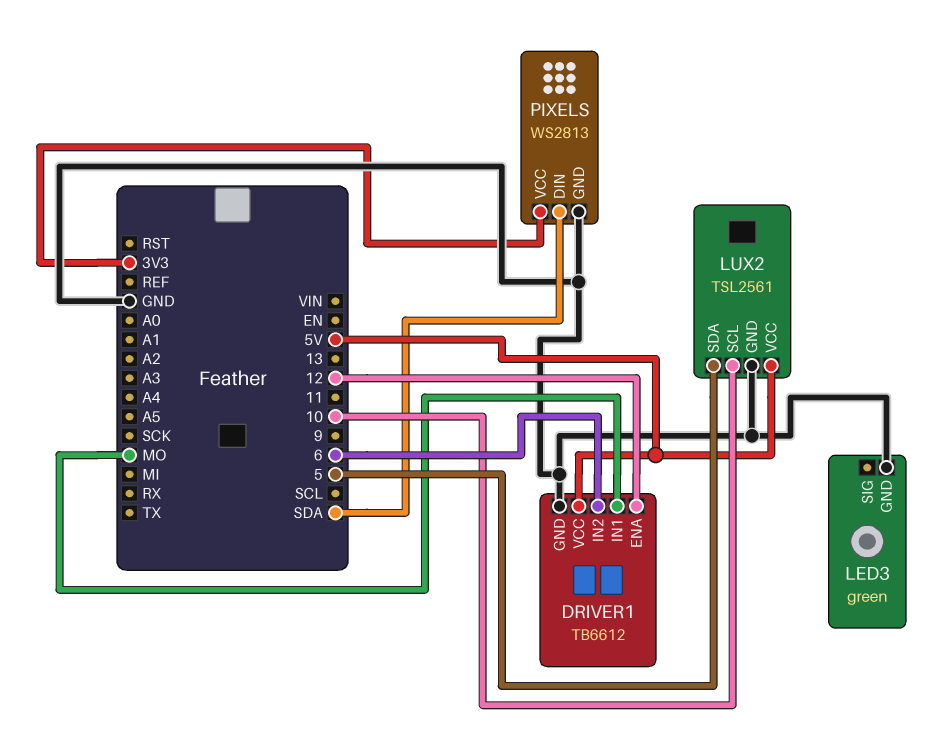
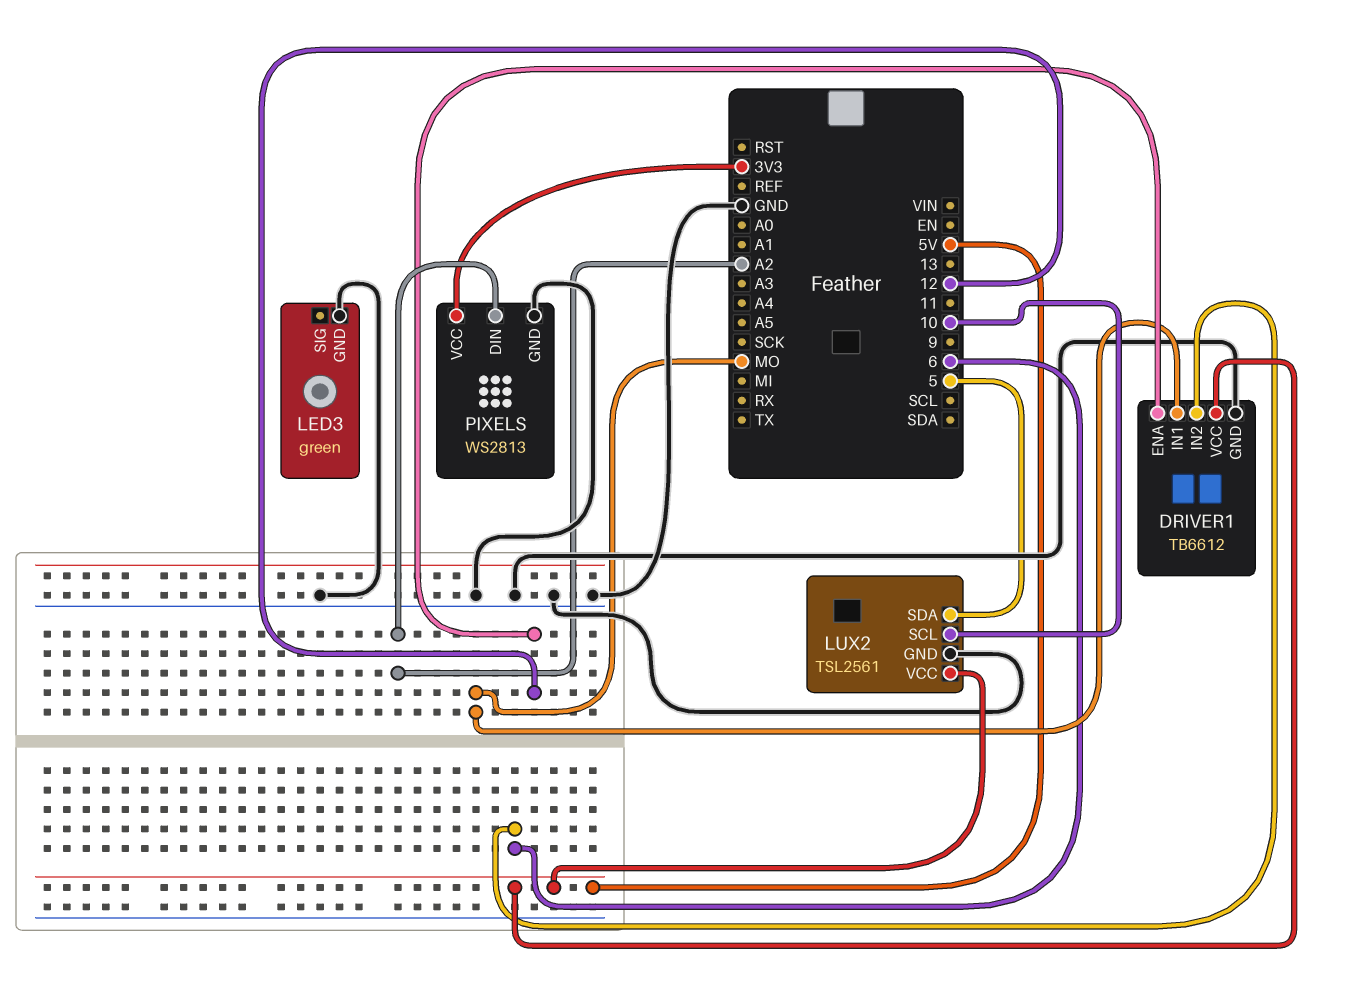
PIXELS pin DIN: SDA -> A2

